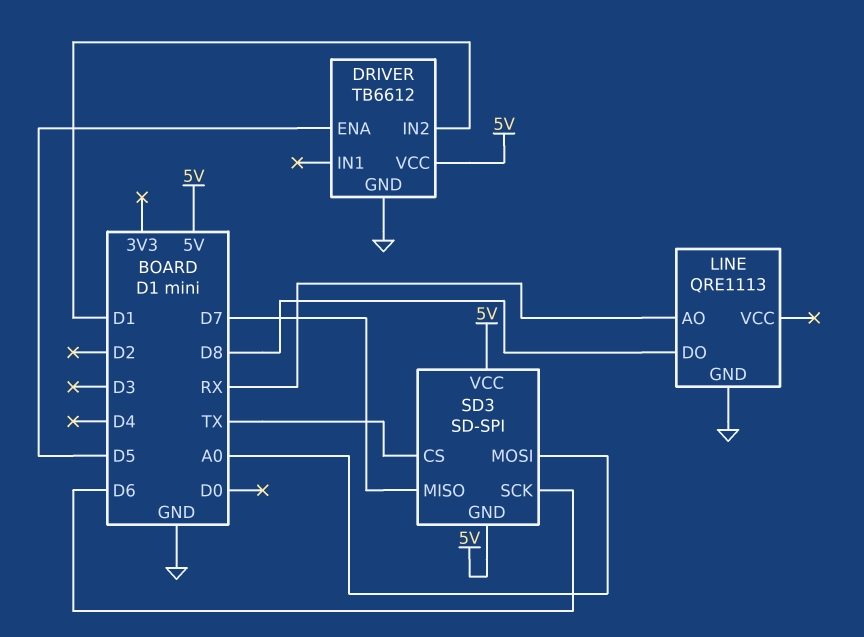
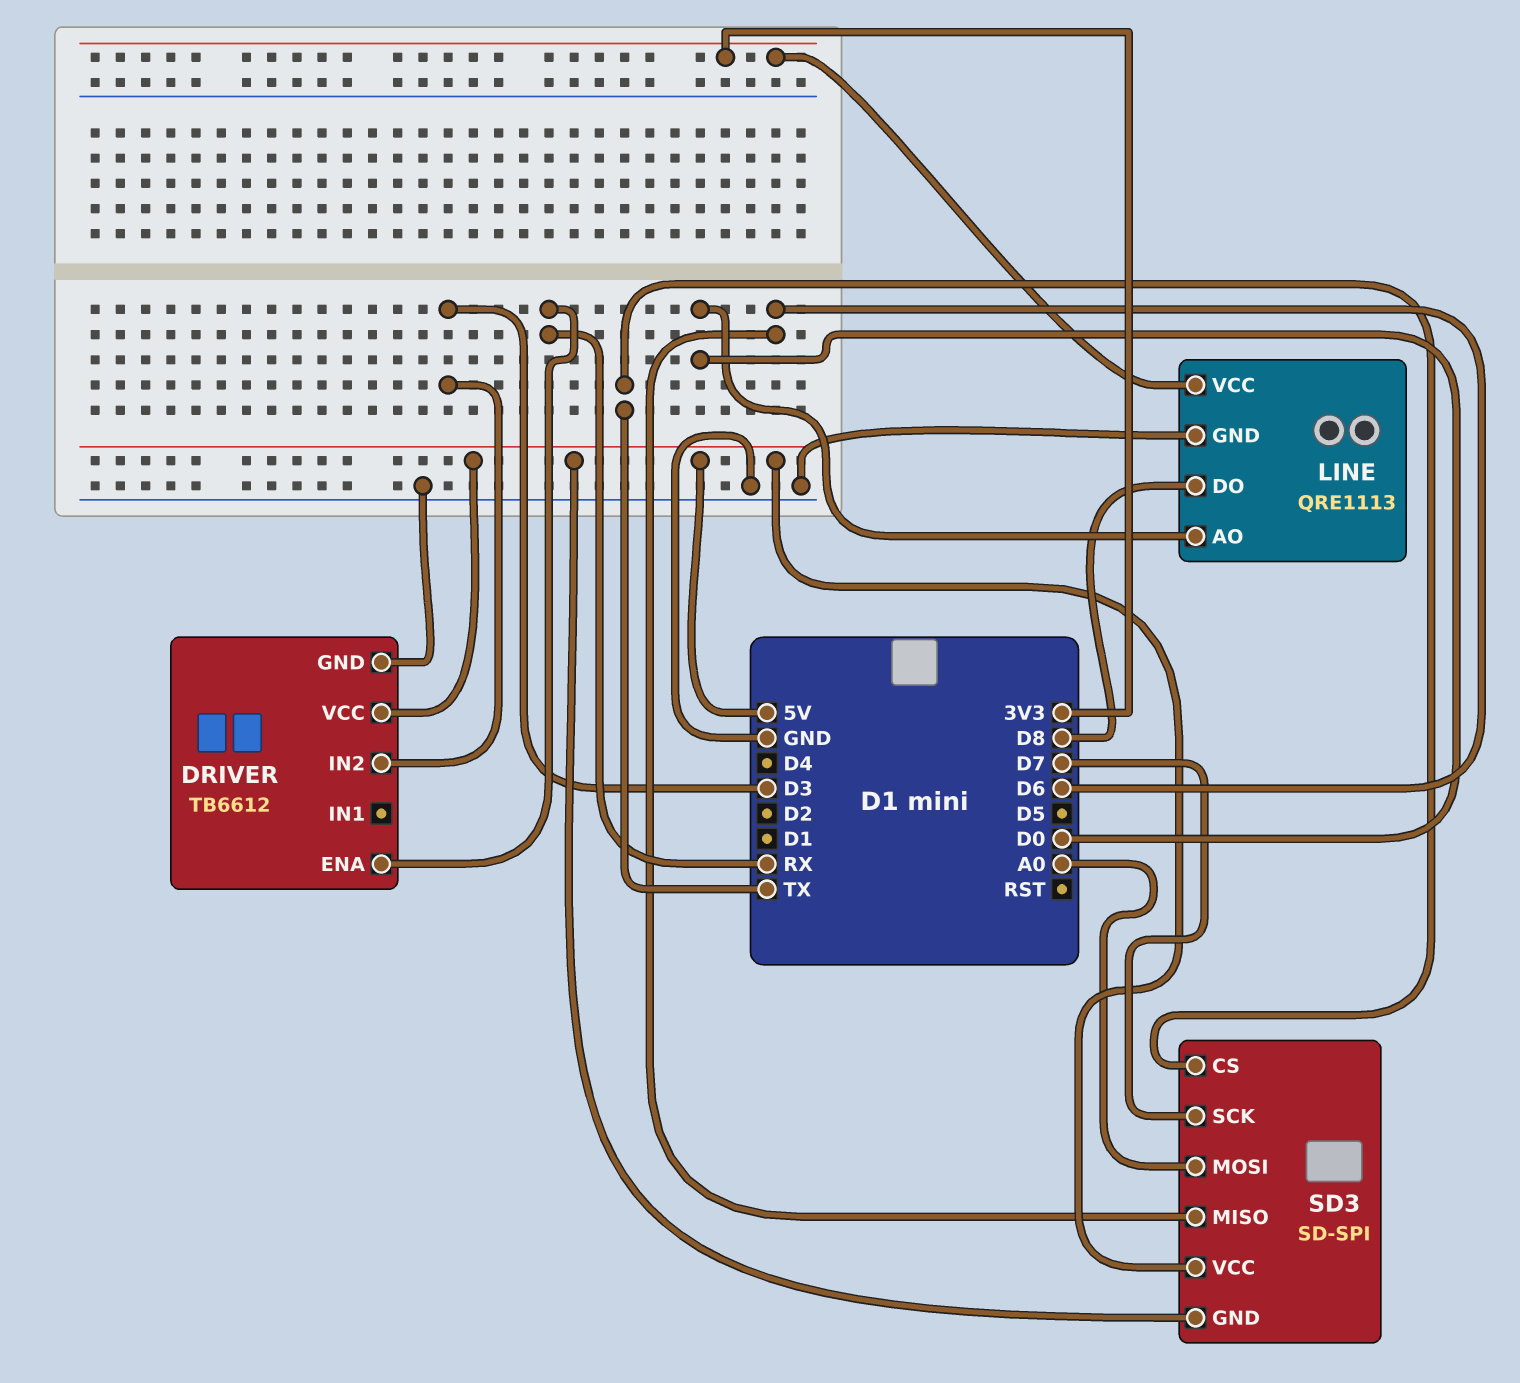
DRIVER pin ENA: D5 -> RX
DRIVER pin IN2: D1 -> D3
LINE pin AO: RX -> D0
LINE pin VCC: none -> 3V3
SD3 pin MISO: D7 -> D6
SD3 pin SCK: D6 -> D7

